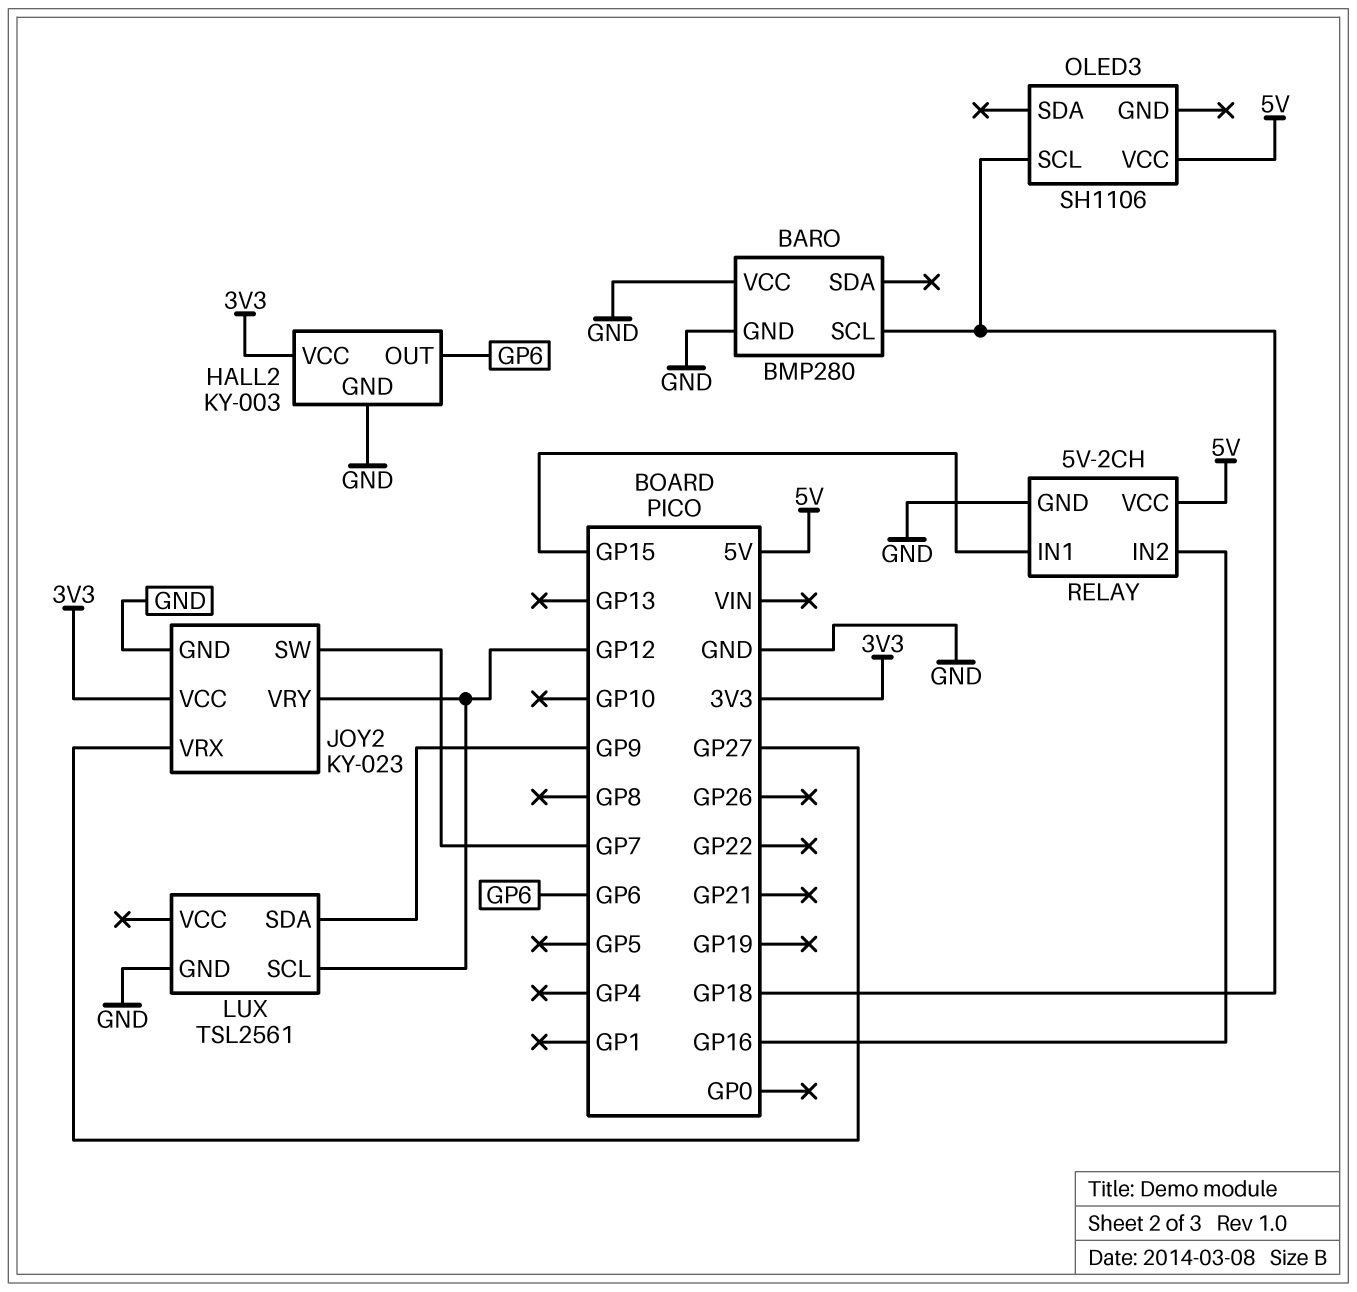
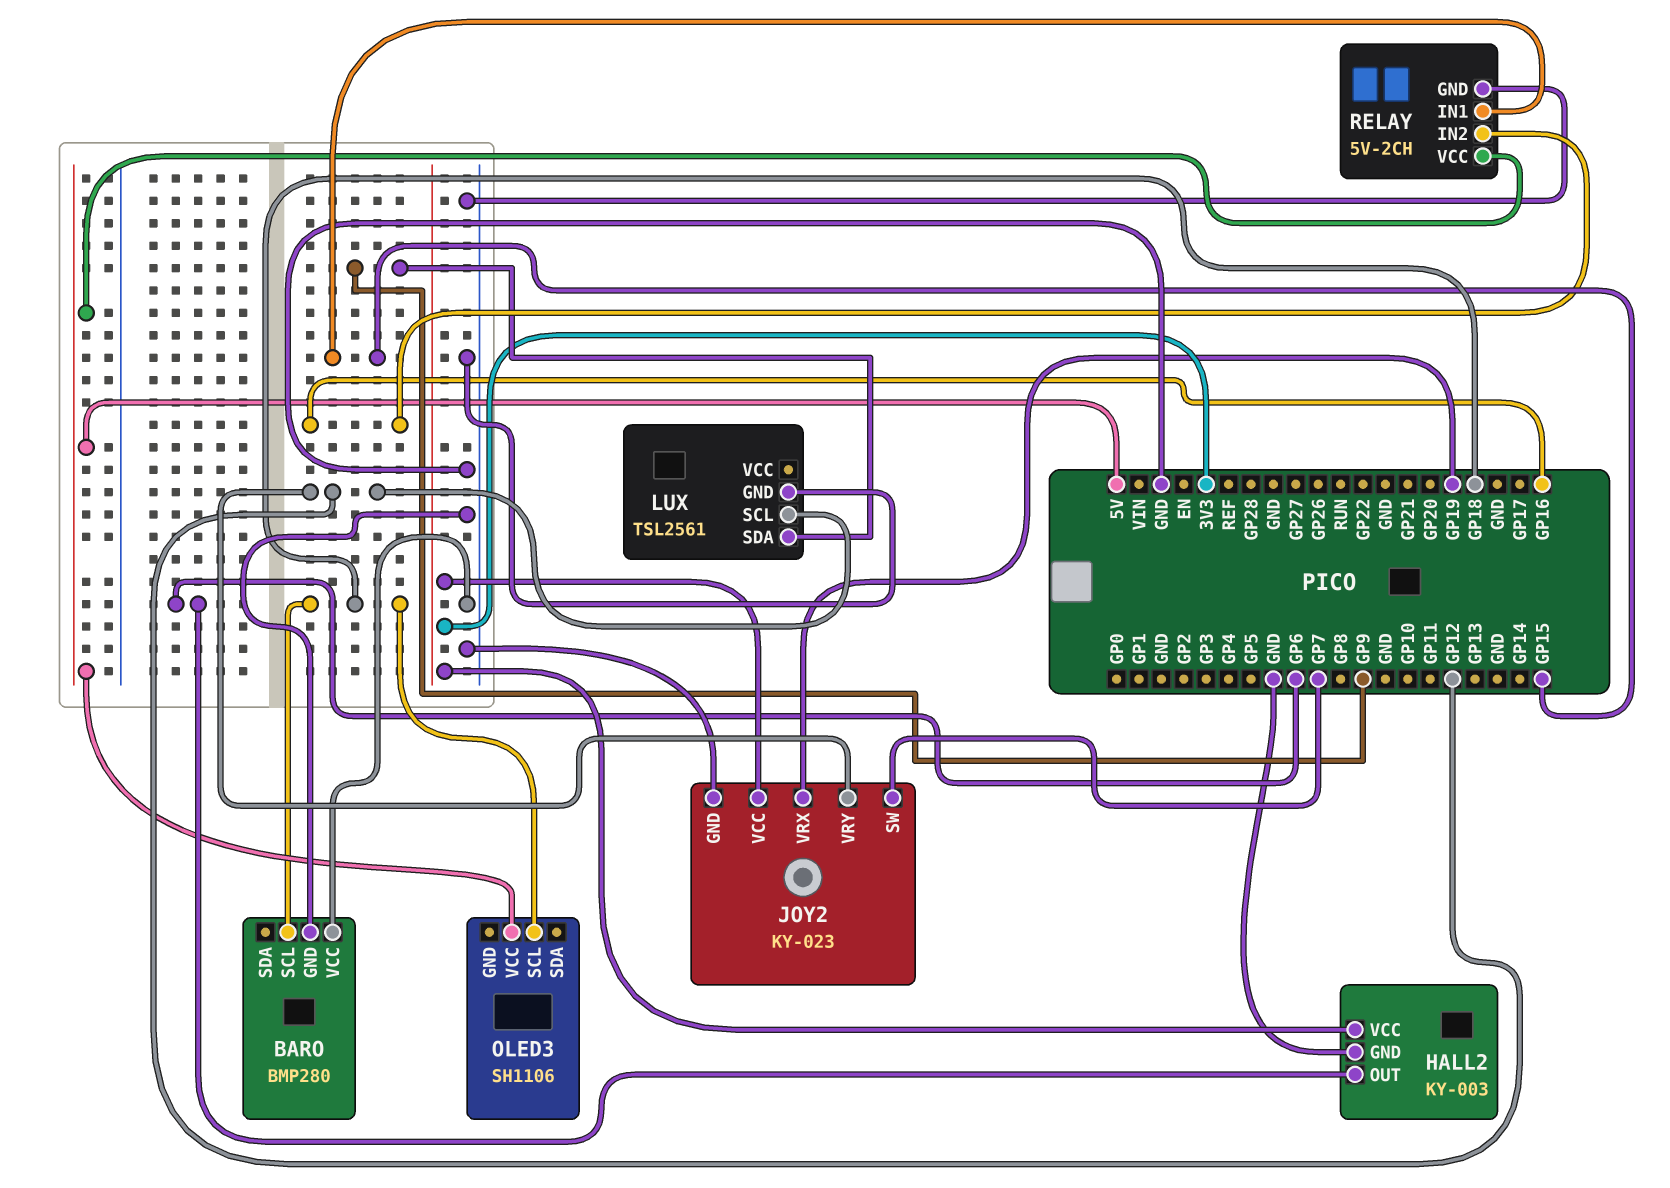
JOY2 pin VRX: GP27 -> GP19

